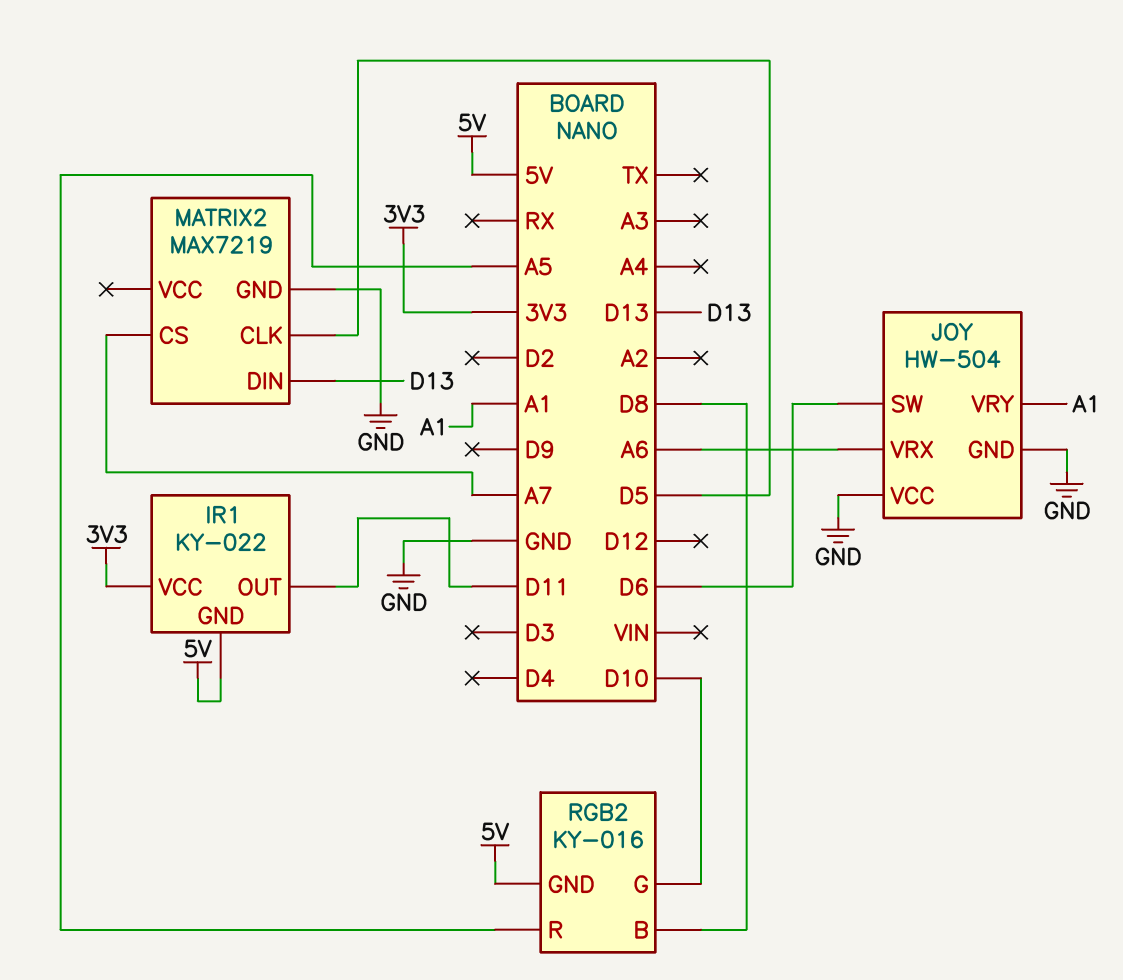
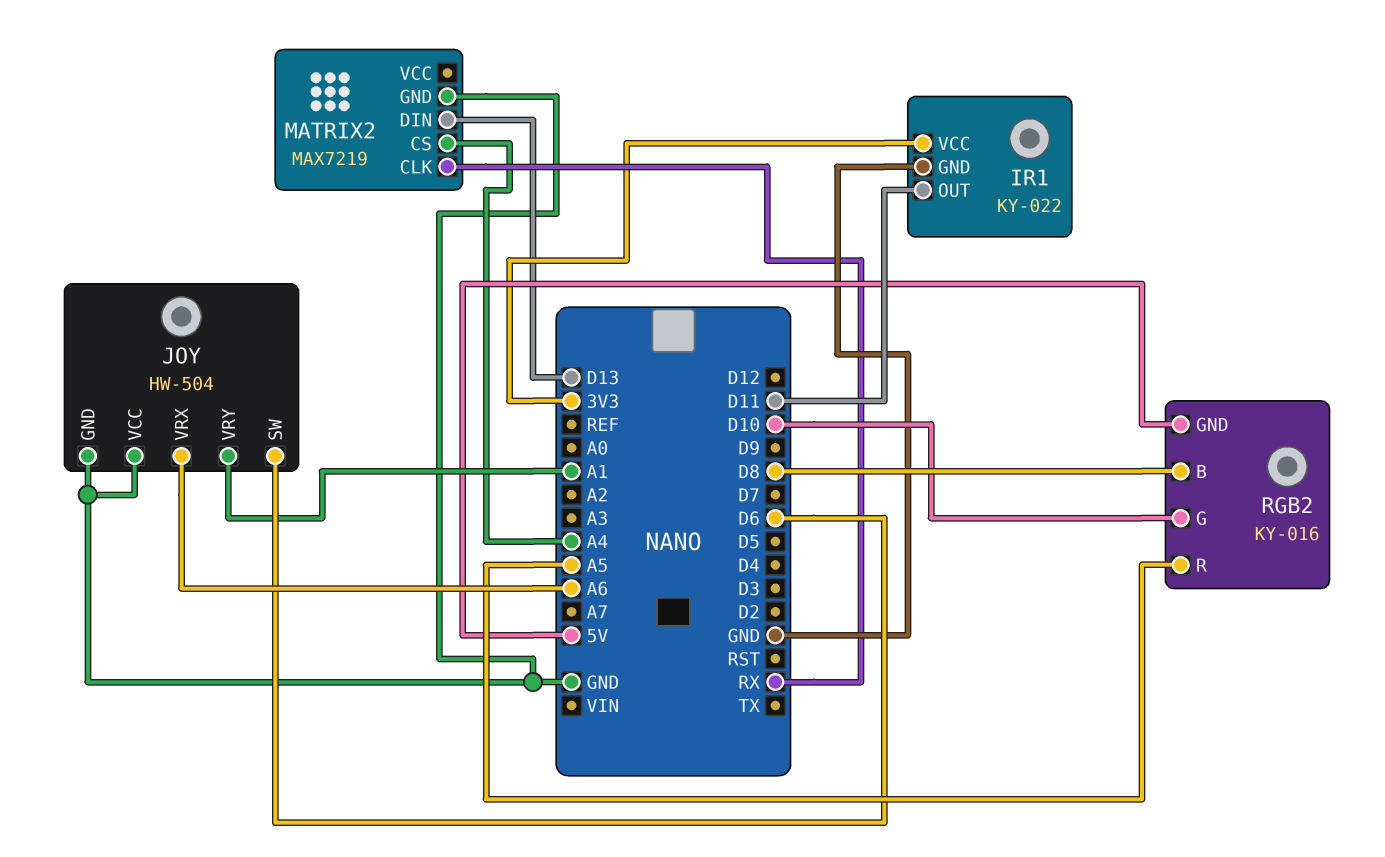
IR1 pin GND: 5V -> GND
MATRIX2 pin CLK: D5 -> RX
MATRIX2 pin CS: A7 -> A4

